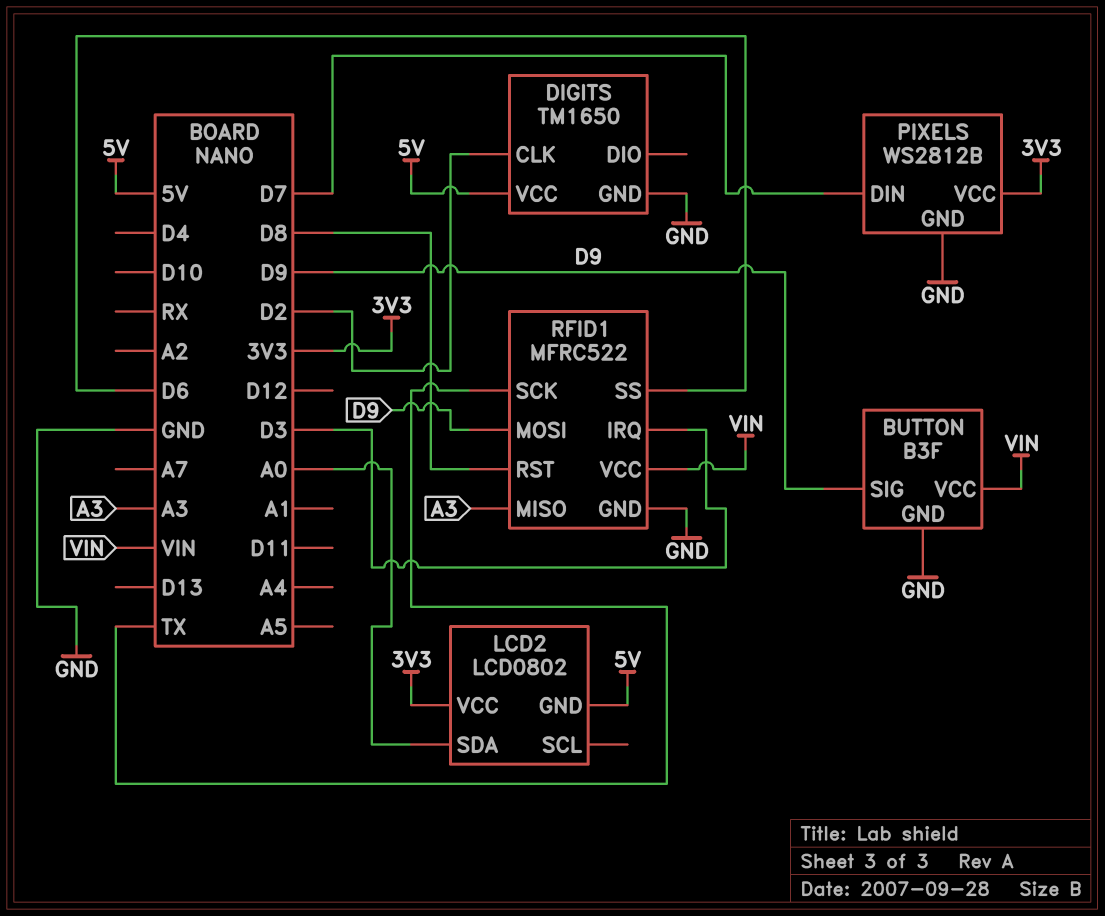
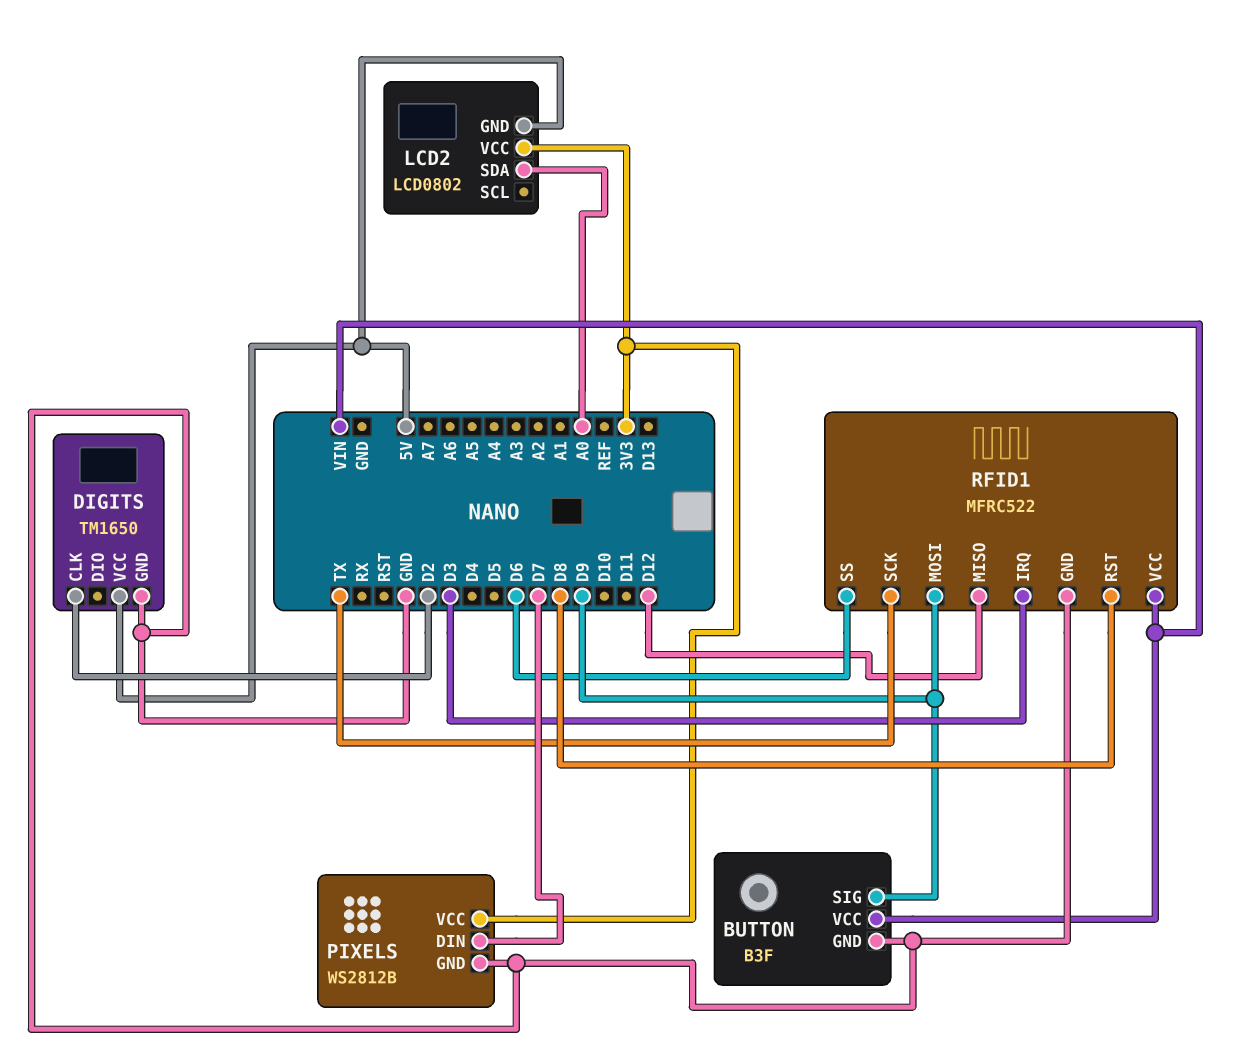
RFID1 pin MISO: A3 -> D12

